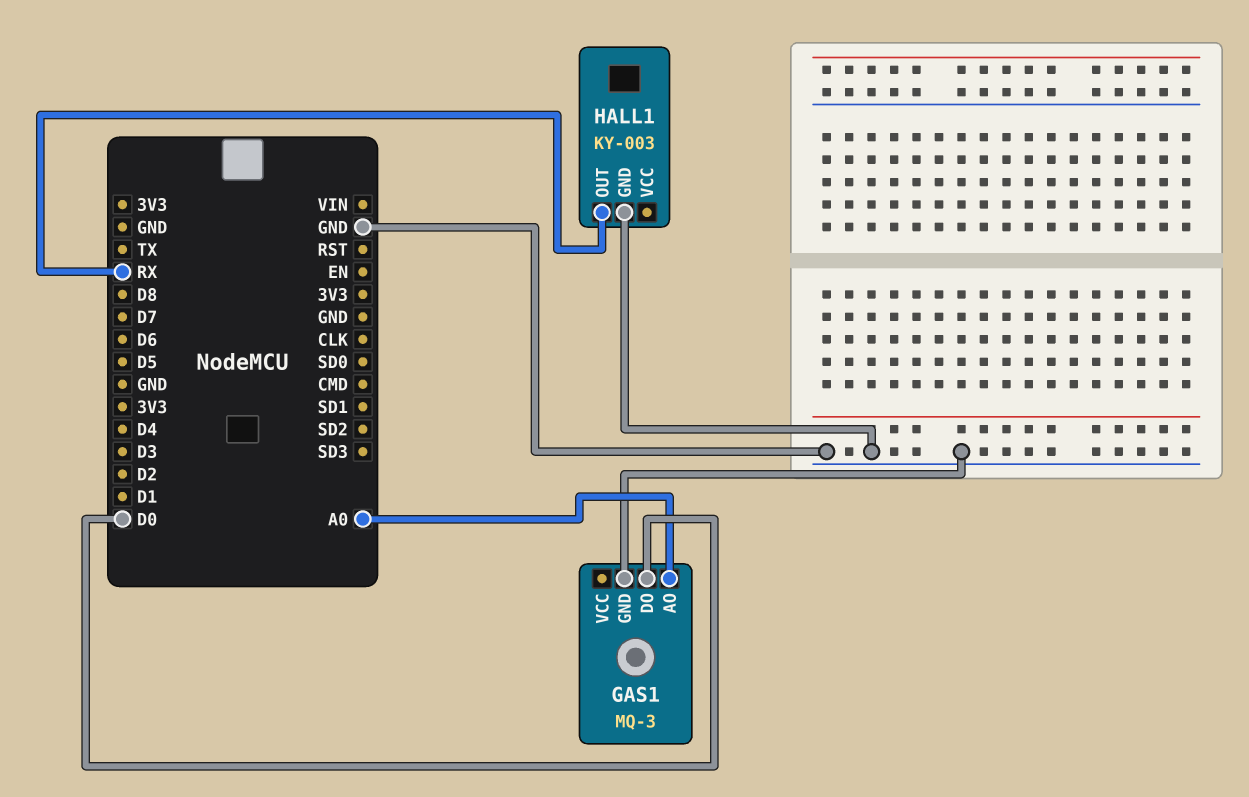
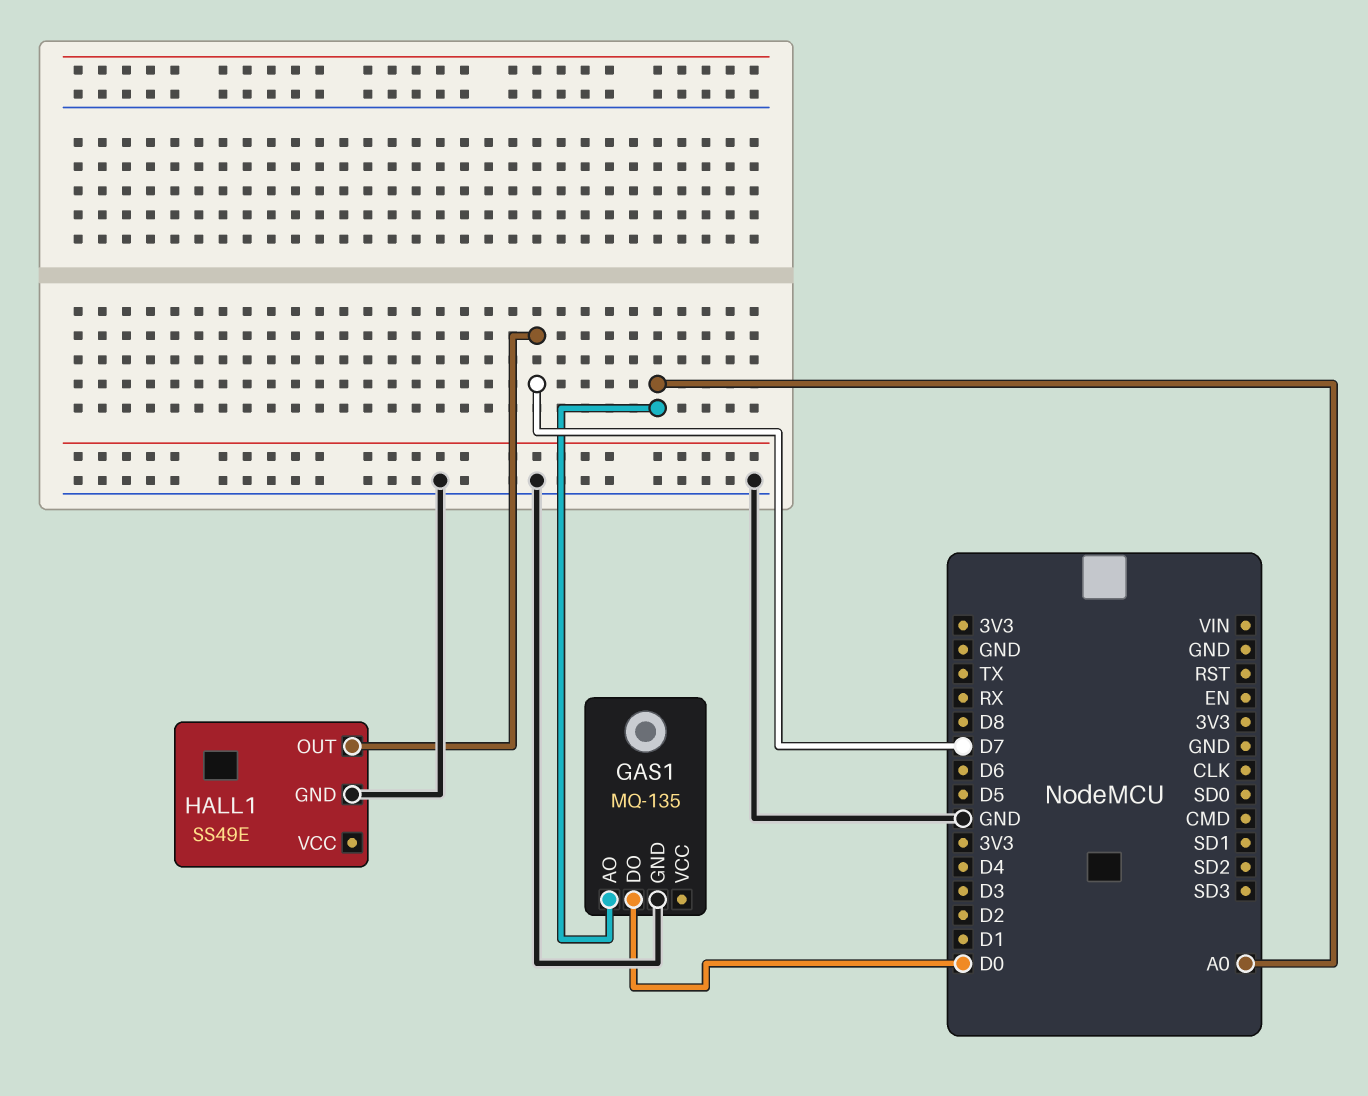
GAS1: MQ-3 -> MQ-135
HALL1: KY-003 -> SS49E
HALL1 pin OUT: RX -> D7

